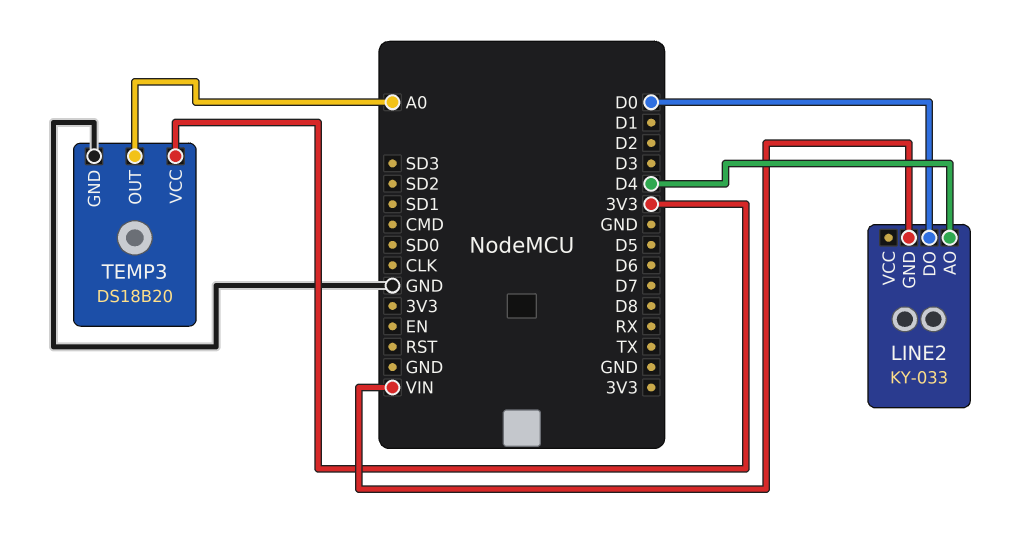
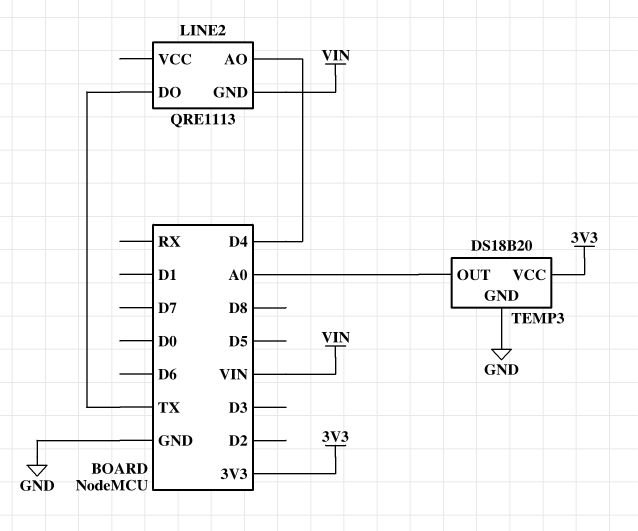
LINE2: KY-033 -> QRE1113
LINE2 pin DO: D0 -> TX

